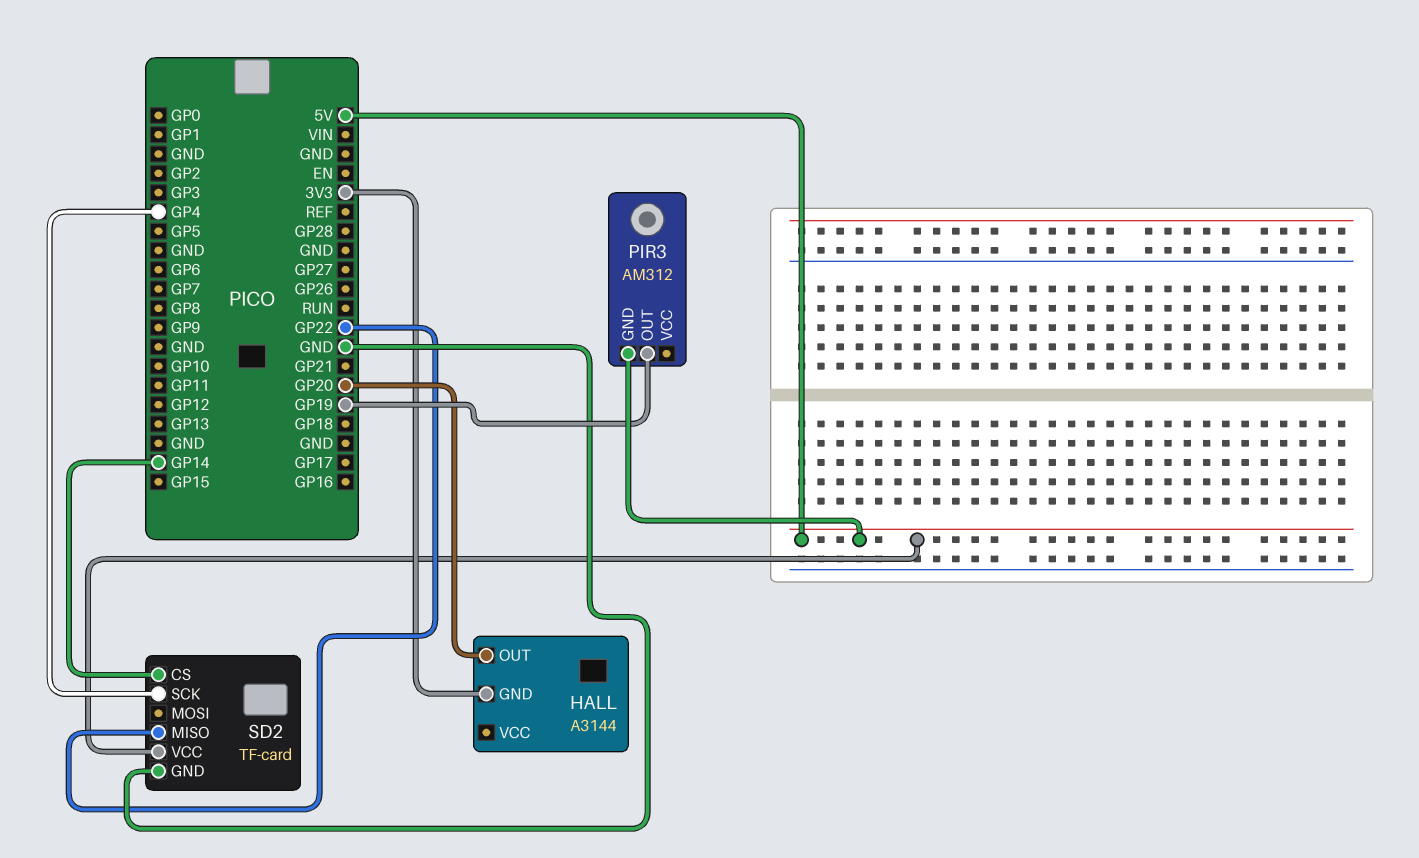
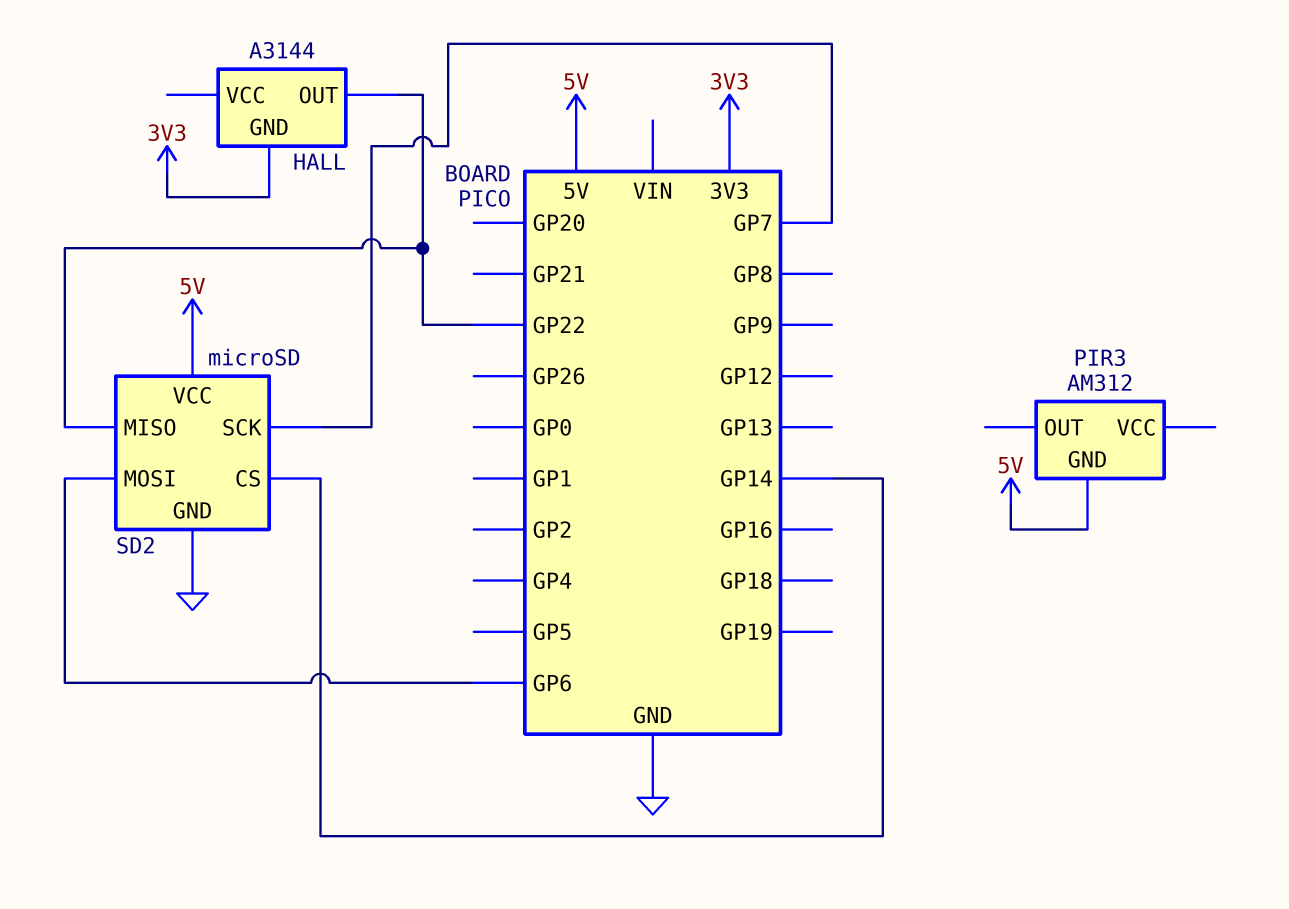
HALL pin OUT: GP20 -> GP22
PIR3 pin OUT: GP19 -> none
SD2: TF-card -> microSD
SD2 pin MOSI: none -> GP6
SD2 pin SCK: GP4 -> GP7

